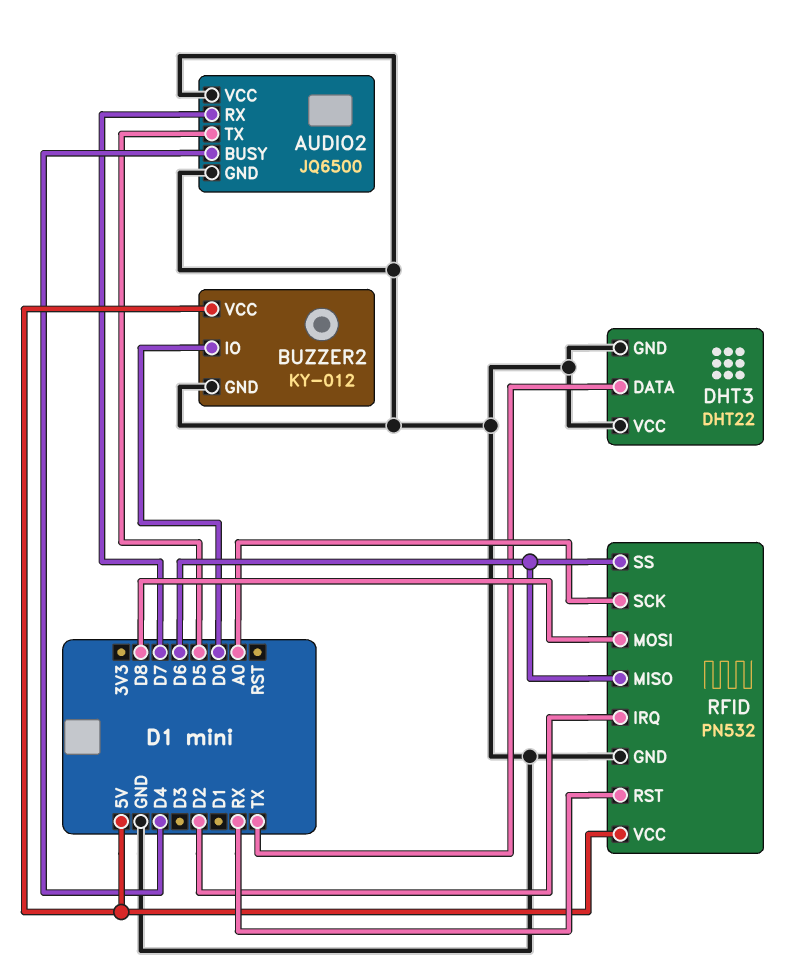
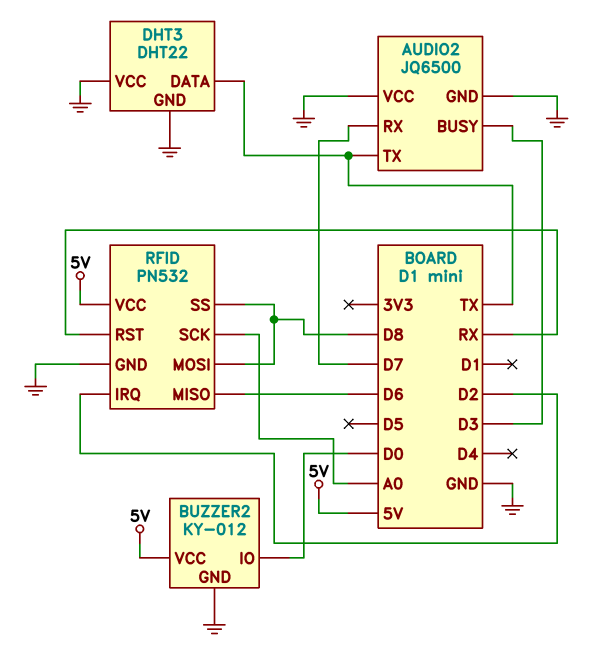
AUDIO2 pin BUSY: D4 -> D3
AUDIO2 pin TX: D5 -> TX
RFID pin SS: D6 -> D8

